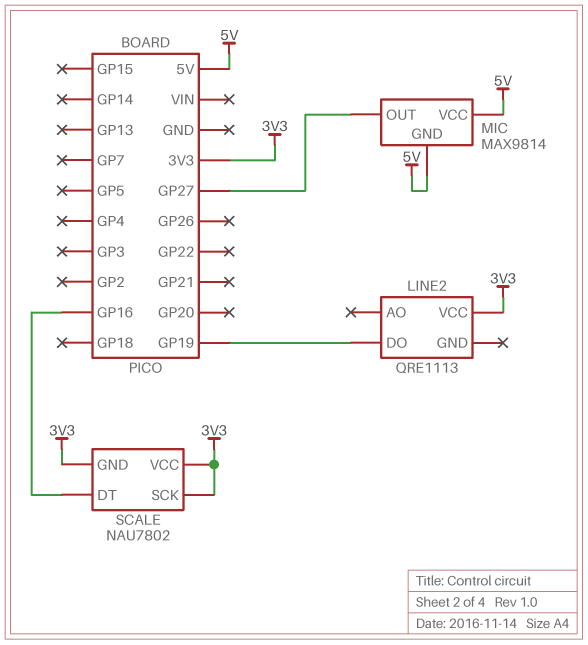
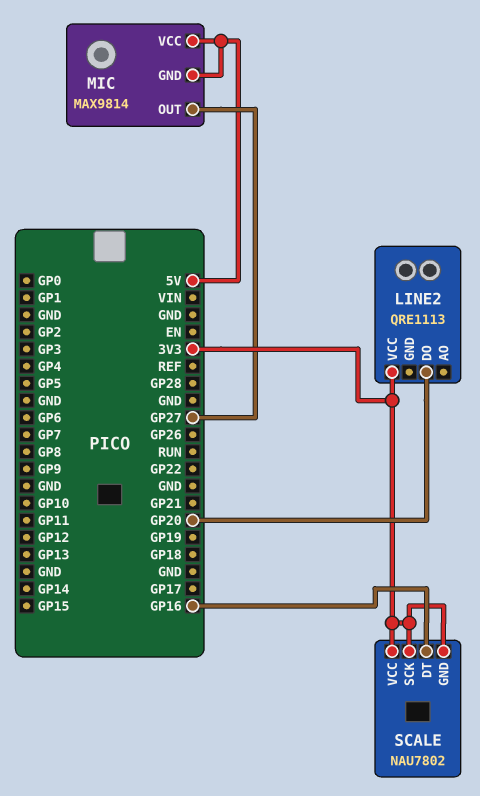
LINE2 pin DO: GP19 -> GP20

